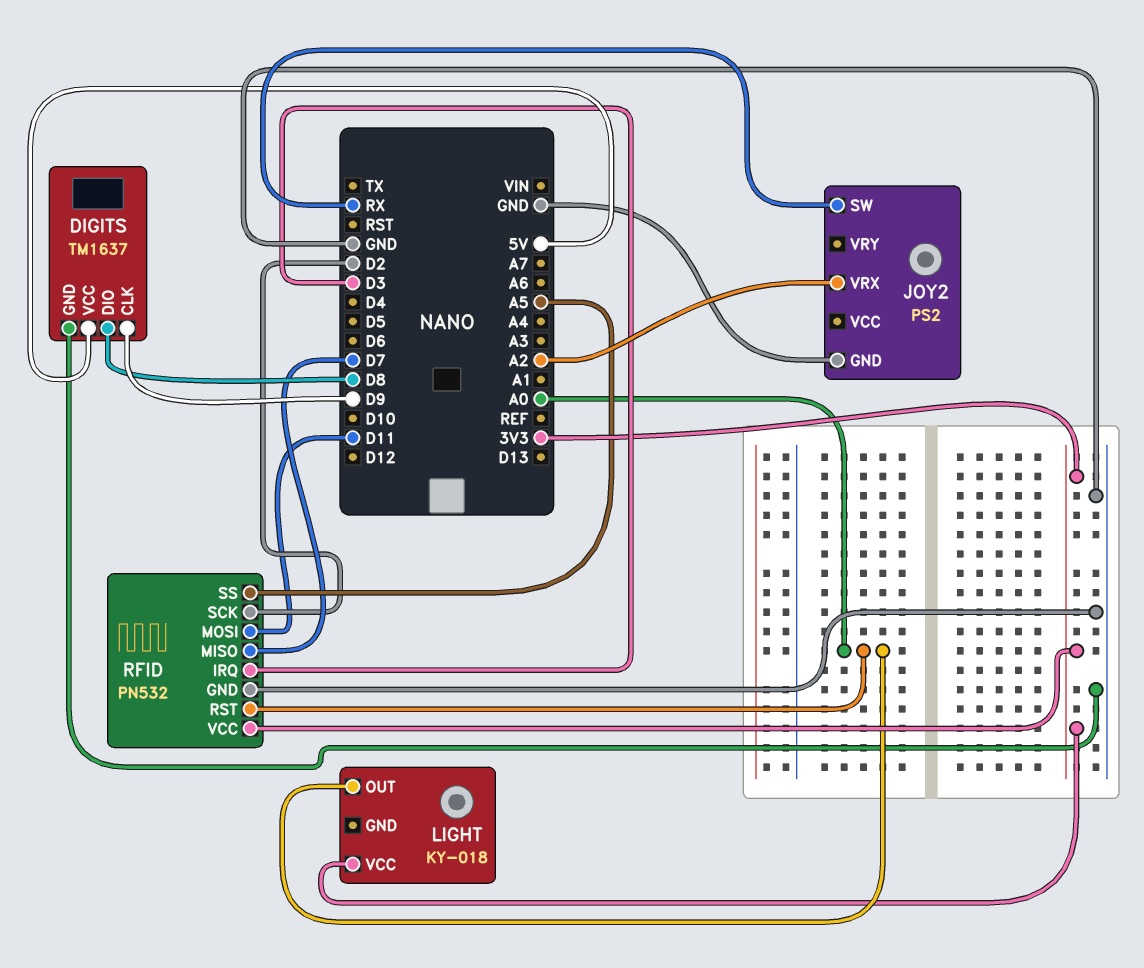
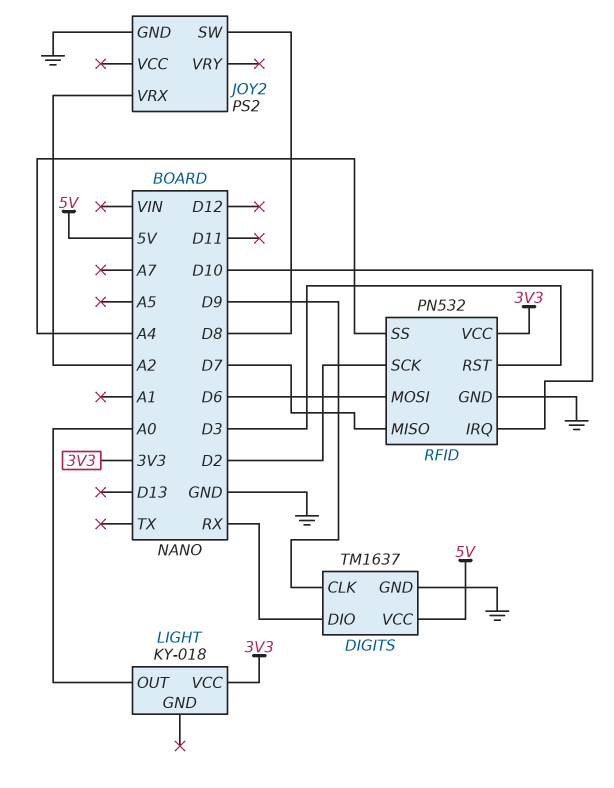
DIGITS pin DIO: D8 -> RX
JOY2 pin SW: RX -> D8
RFID pin IRQ: D3 -> D10
RFID pin MOSI: D11 -> D6
RFID pin RST: A0 -> D3
RFID pin SS: A5 -> A4

